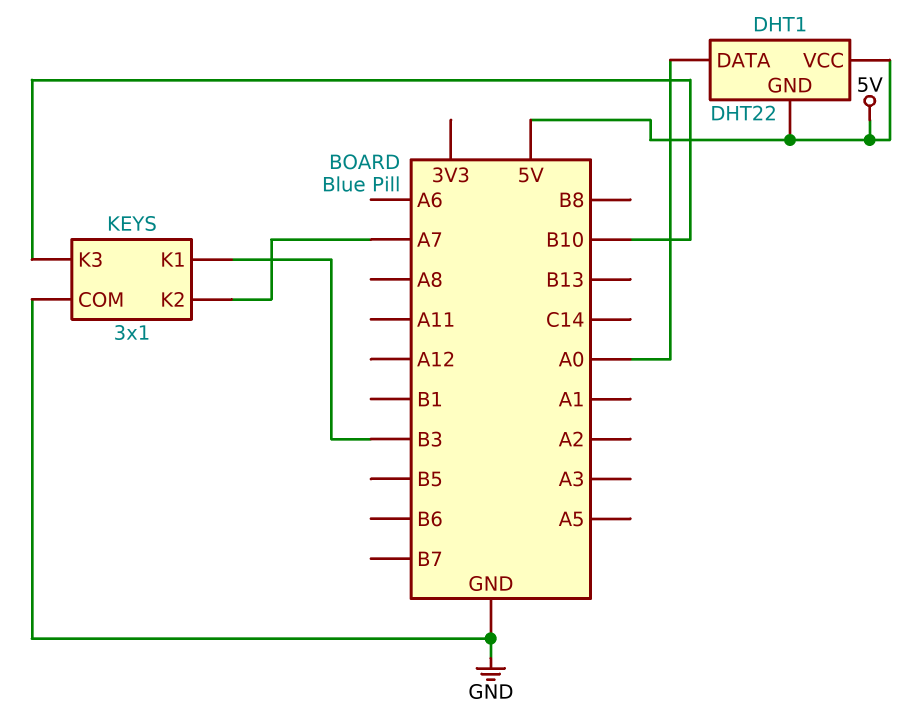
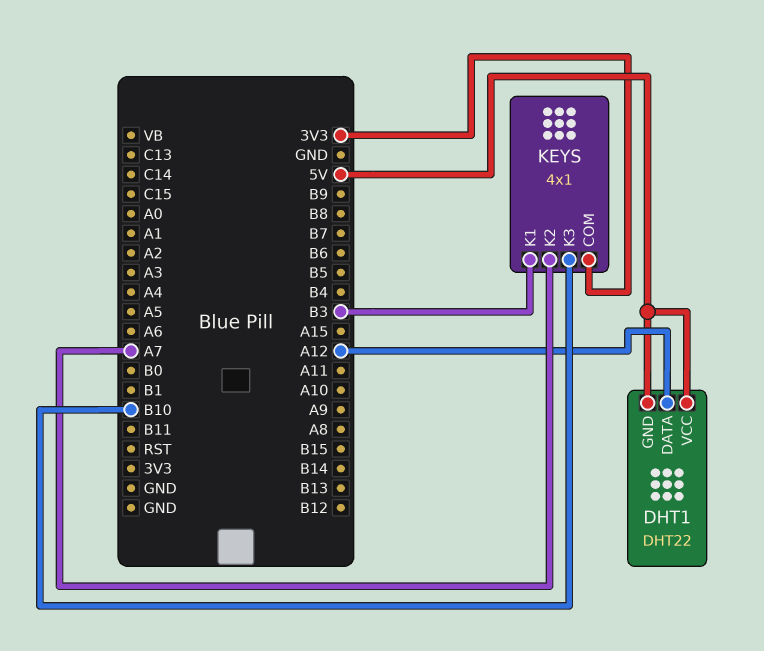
DHT1 pin DATA: A0 -> A12
KEYS: 3x1 -> 4x1
KEYS pin COM: GND -> 3V3

